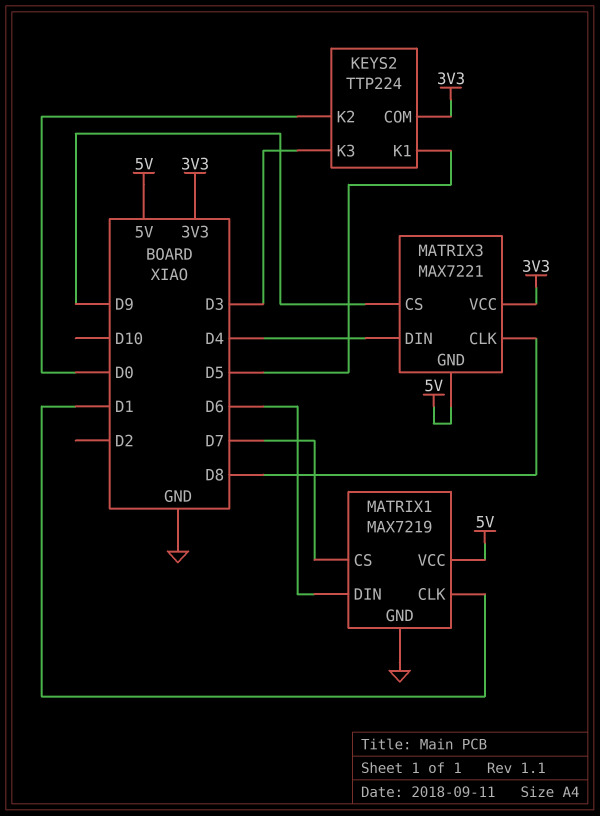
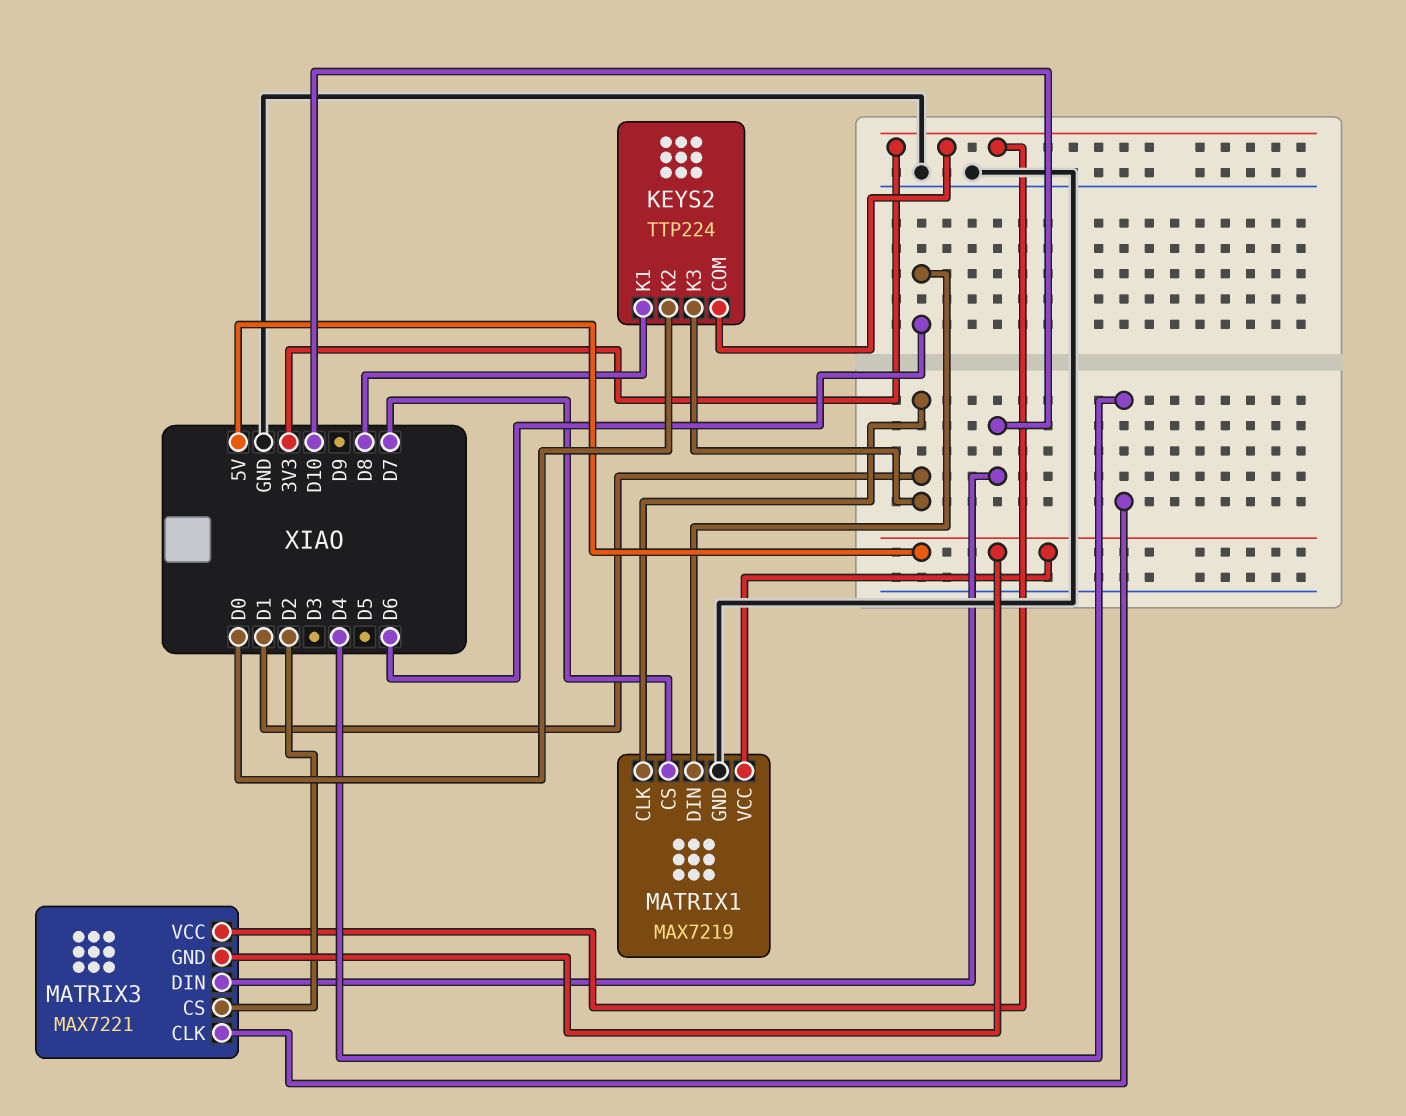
KEYS2 pin K1: D5 -> D8
KEYS2 pin K3: D3 -> D1
MATRIX3 pin CLK: D8 -> D4
MATRIX3 pin CS: D9 -> D2
MATRIX3 pin DIN: D4 -> D10

